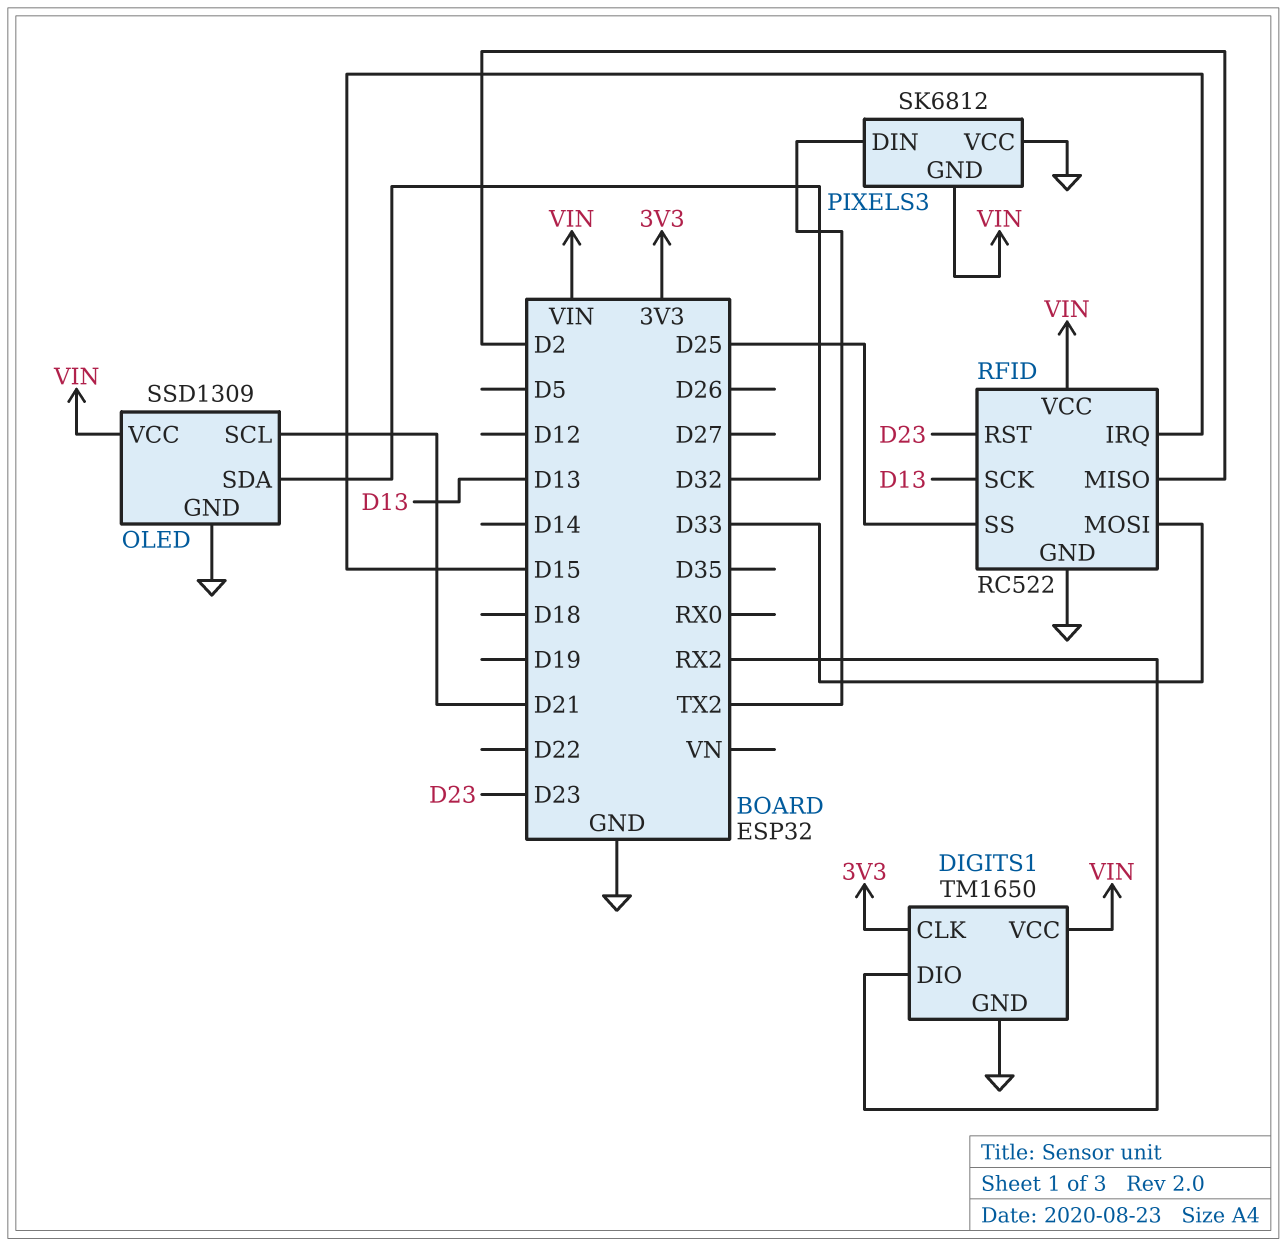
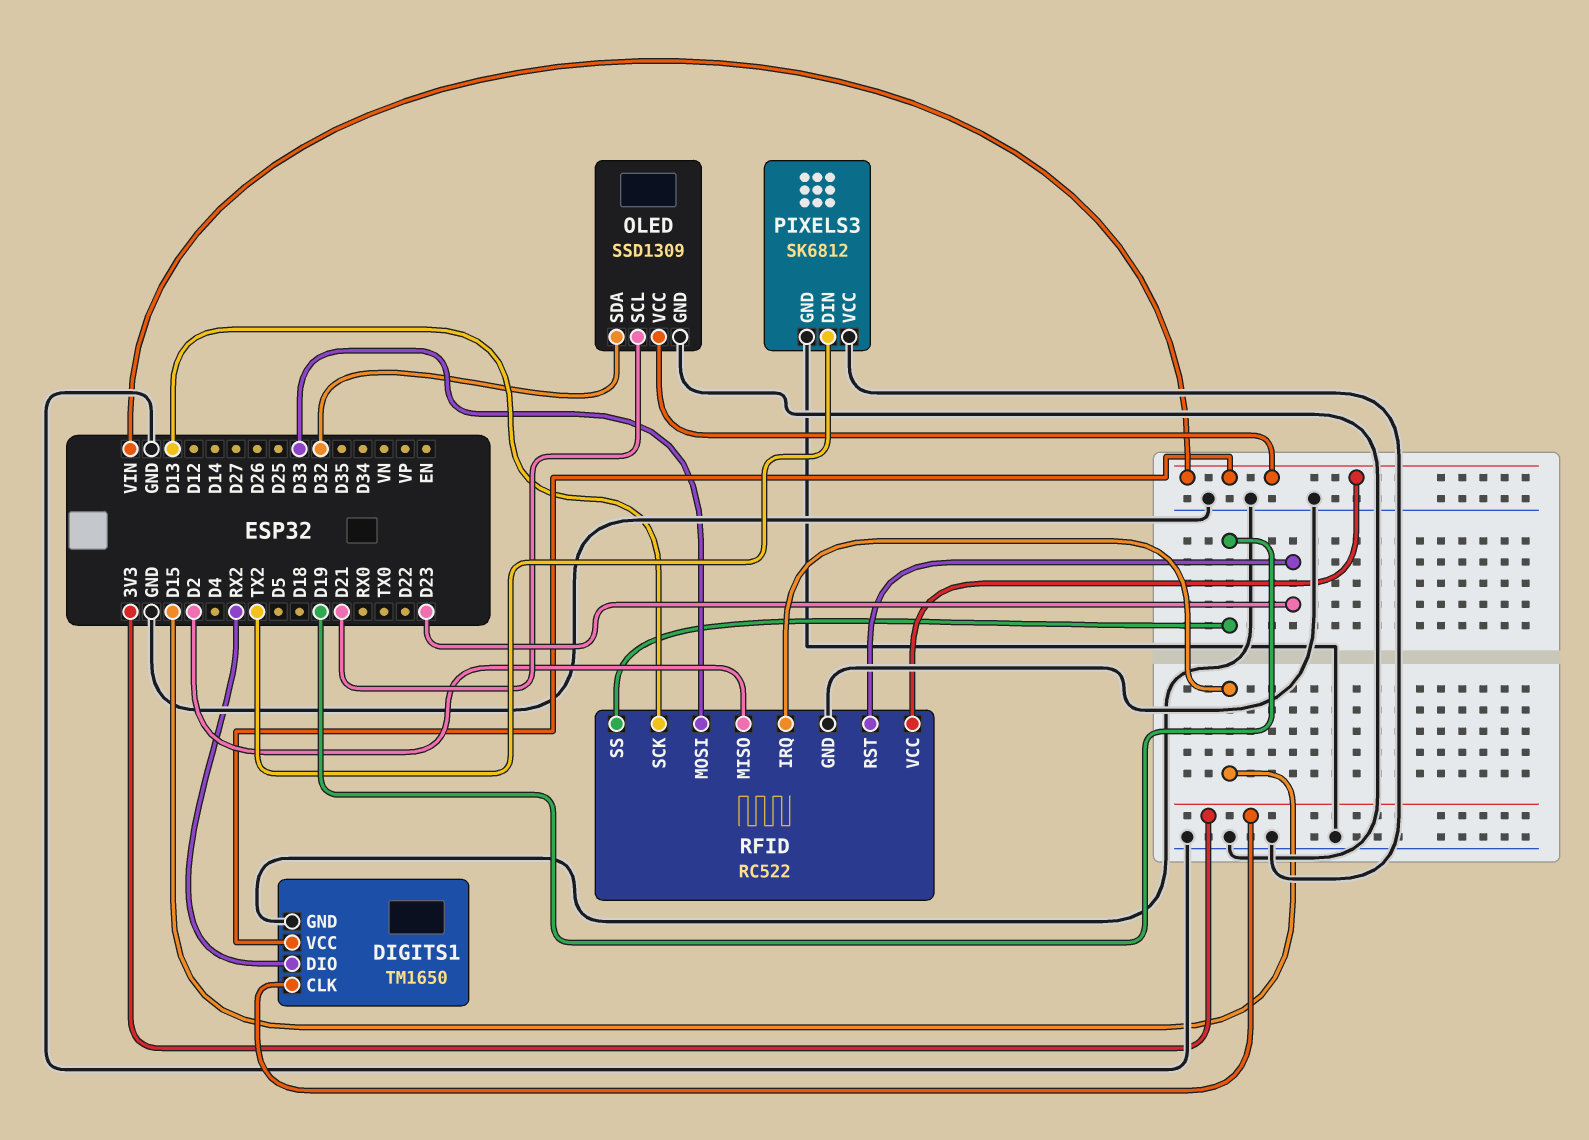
PIXELS3 pin GND: VIN -> GND
RFID pin SS: D25 -> D19

